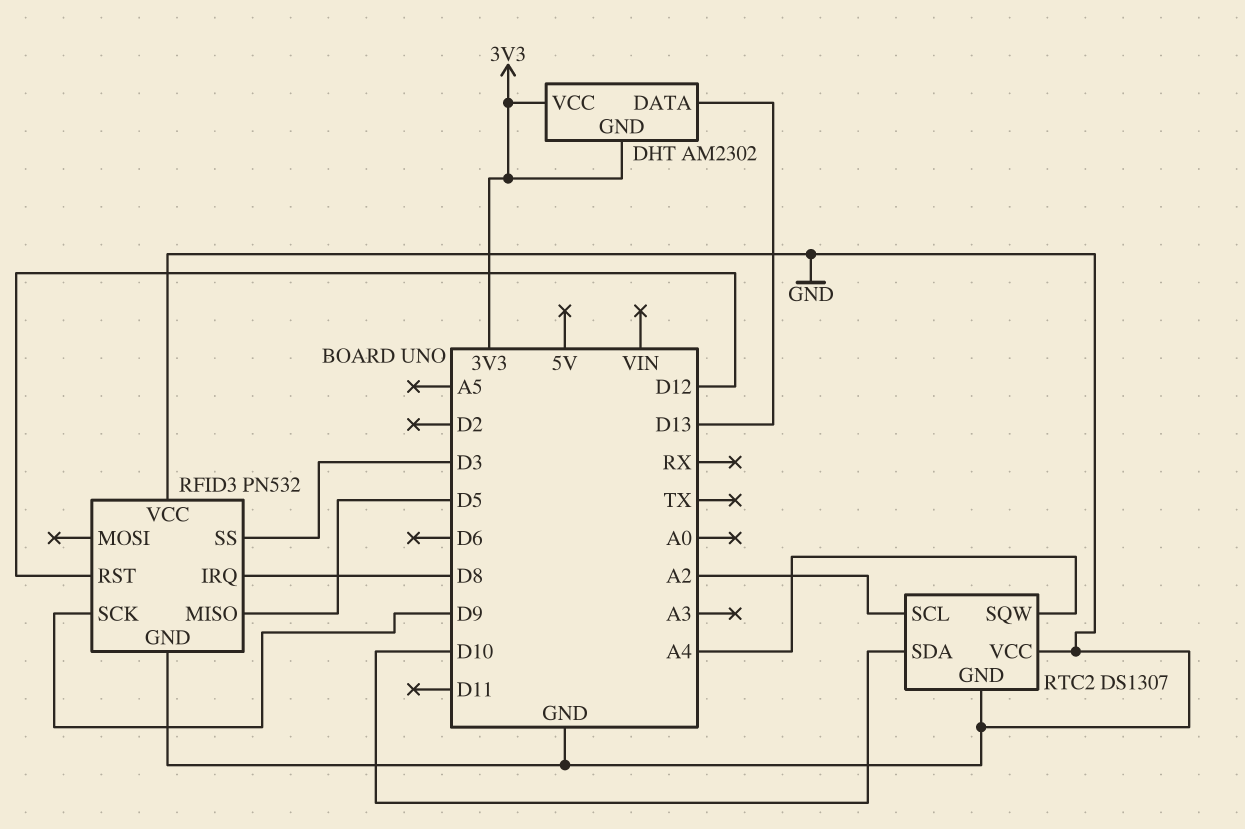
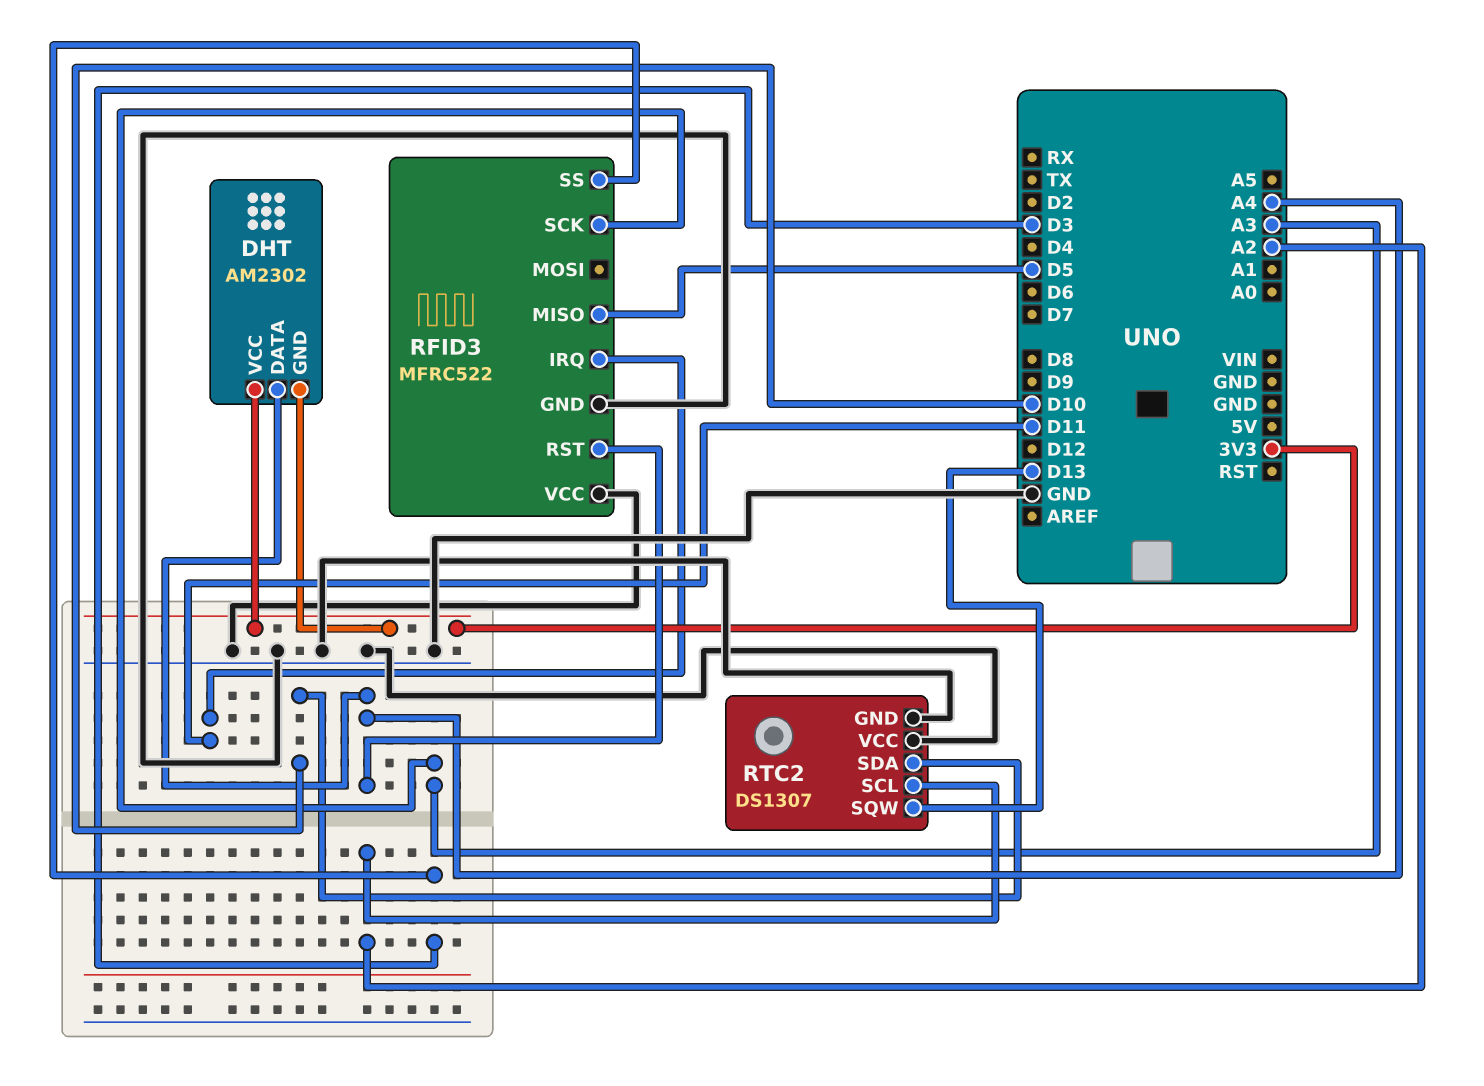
DHT pin DATA: D13 -> A4
RFID3: PN532 -> MFRC522
RFID3 pin IRQ: D8 -> D11
RFID3 pin RST: D12 -> A4
RFID3 pin SCK: D9 -> A3
RTC2 pin SQW: A4 -> D13

